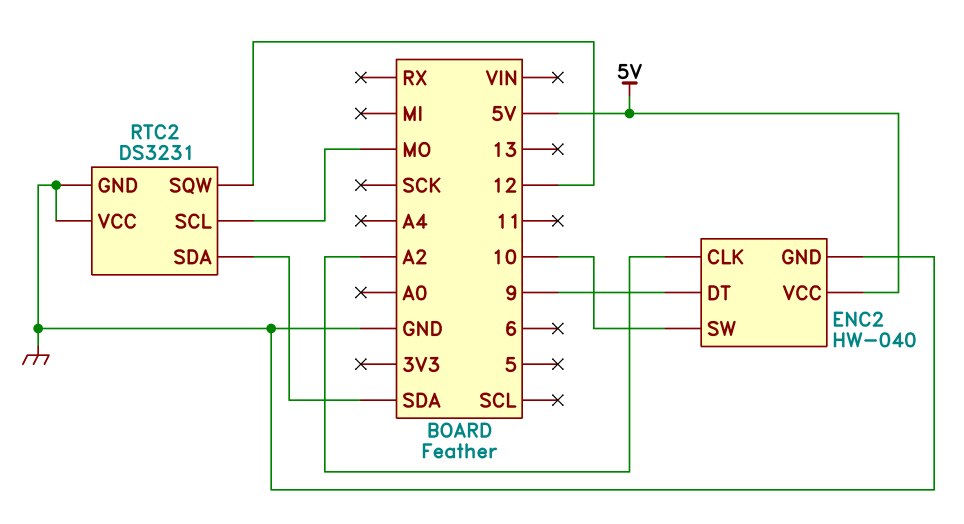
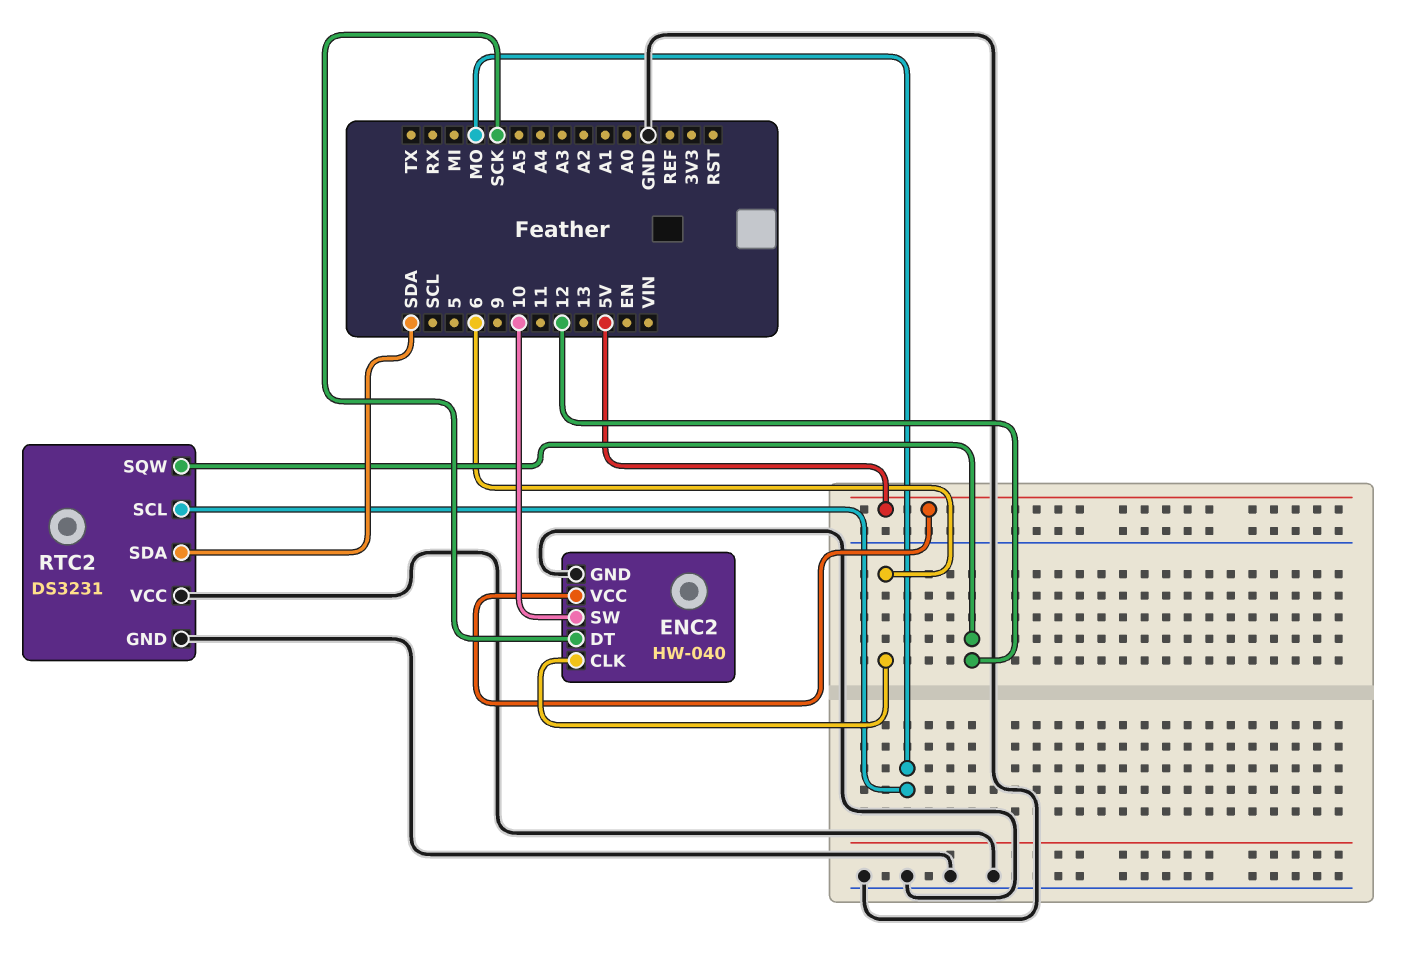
ENC2 pin CLK: A2 -> 6
ENC2 pin DT: 9 -> SCK

